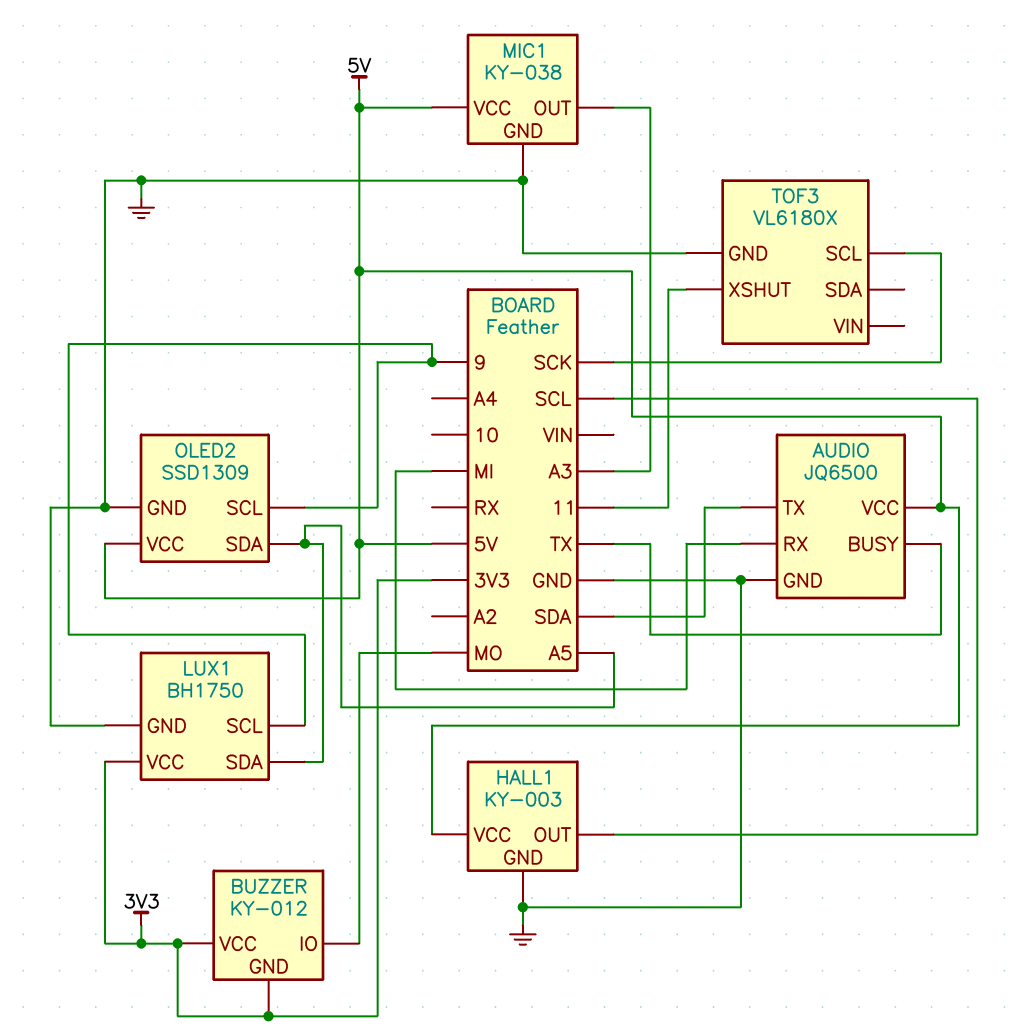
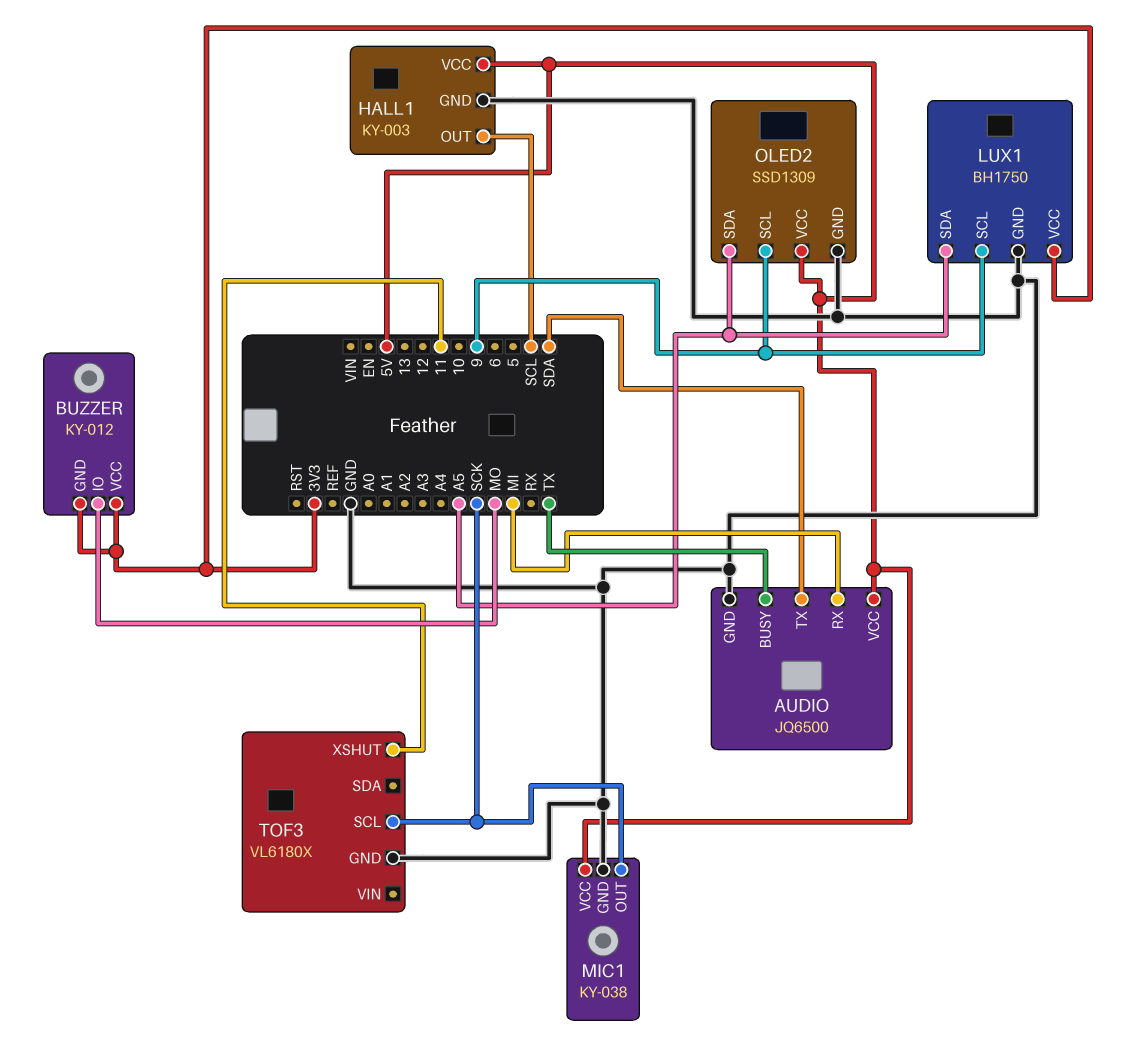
MIC1 pin OUT: A3 -> SCK

